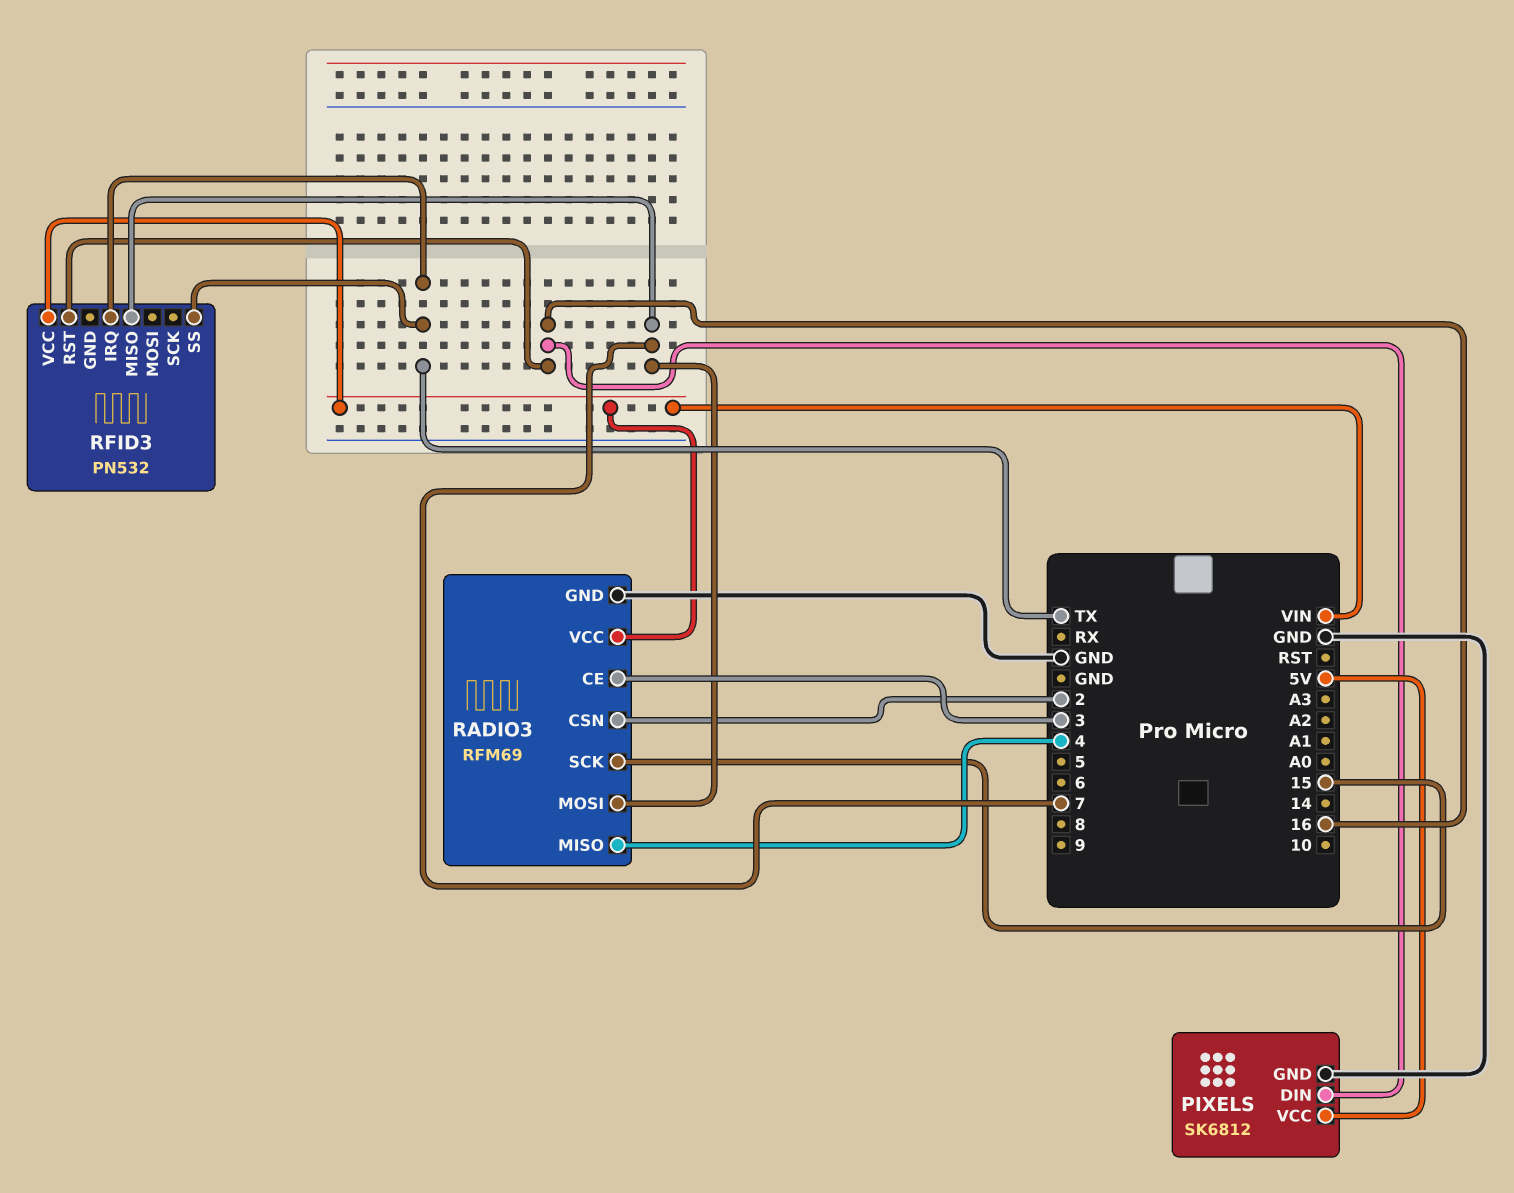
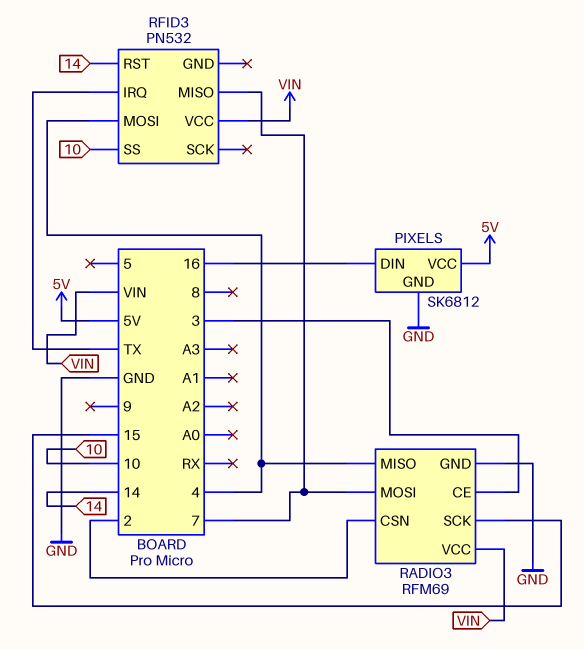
RFID3 pin MOSI: none -> 4
RFID3 pin RST: 16 -> 14
RFID3 pin SS: TX -> 10

